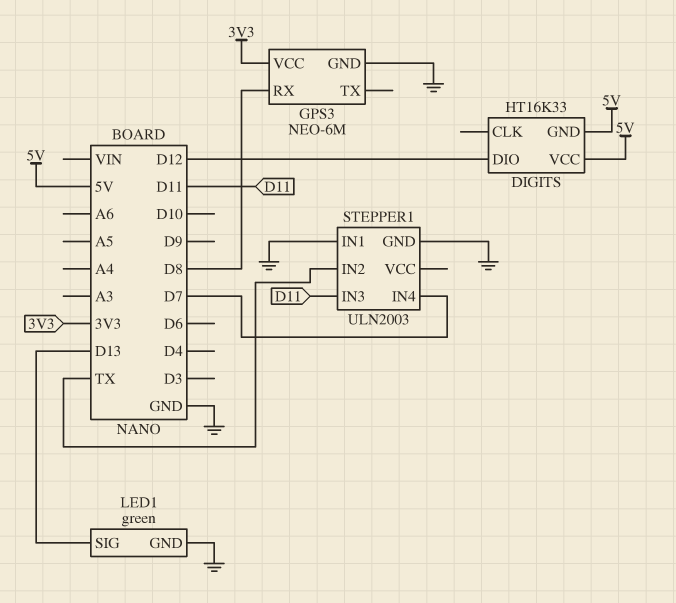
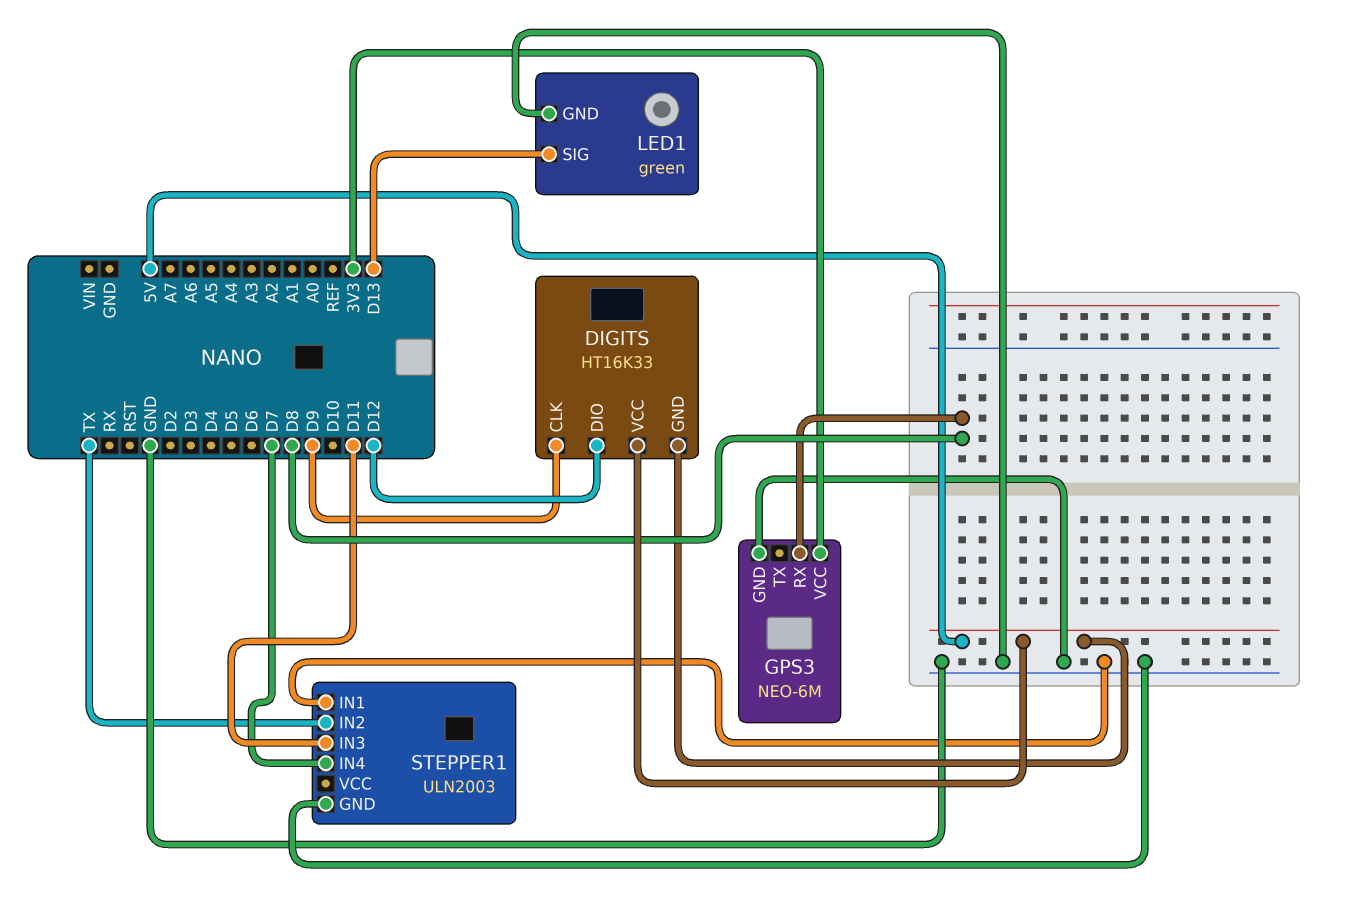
DIGITS pin CLK: none -> D9

